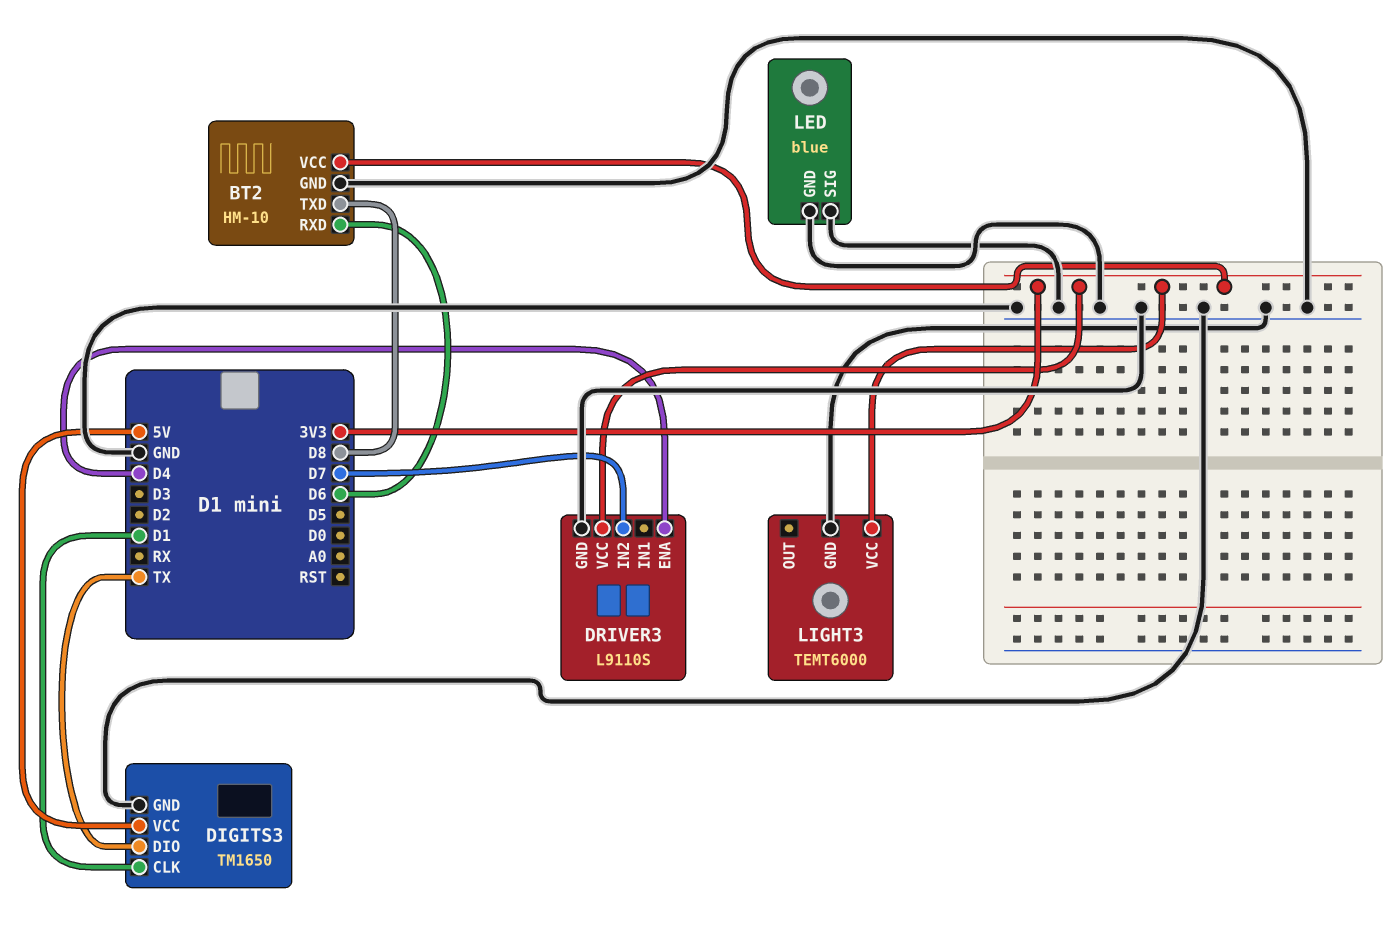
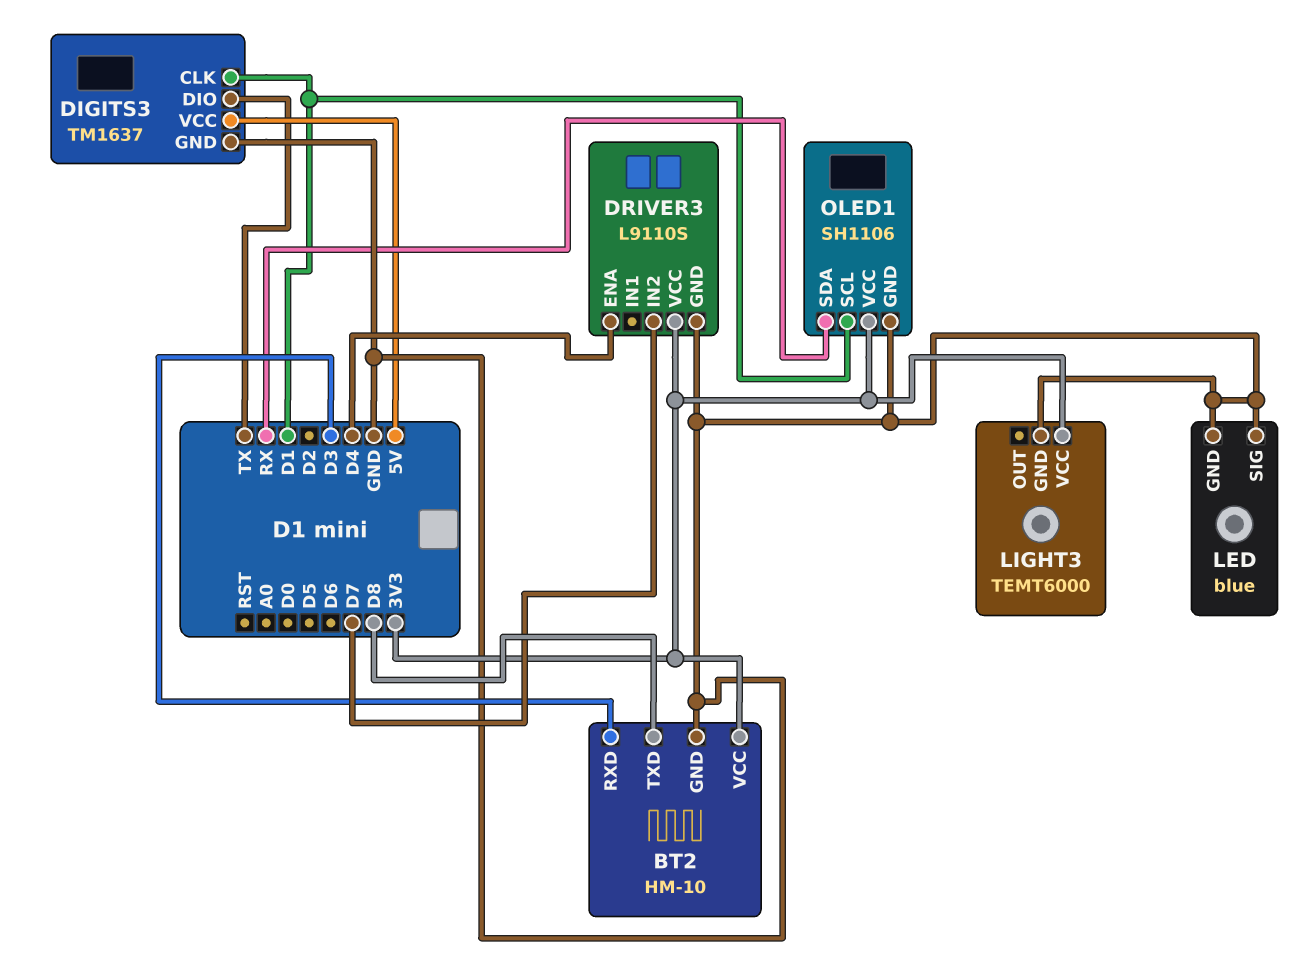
BT2 pin RXD: D6 -> D3
DIGITS3: TM1650 -> TM1637
OLED1: none -> SH1106
OLED1 pin GND: none -> GND
OLED1 pin SCL: none -> D1
OLED1 pin SDA: none -> RX
OLED1 pin VCC: none -> 3V3

